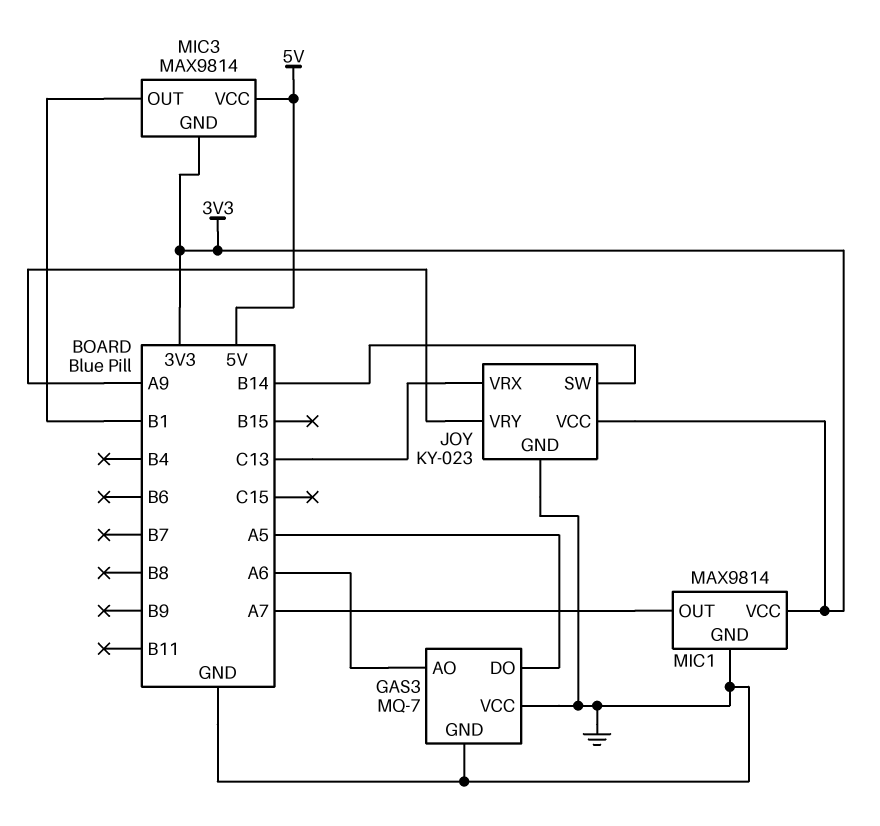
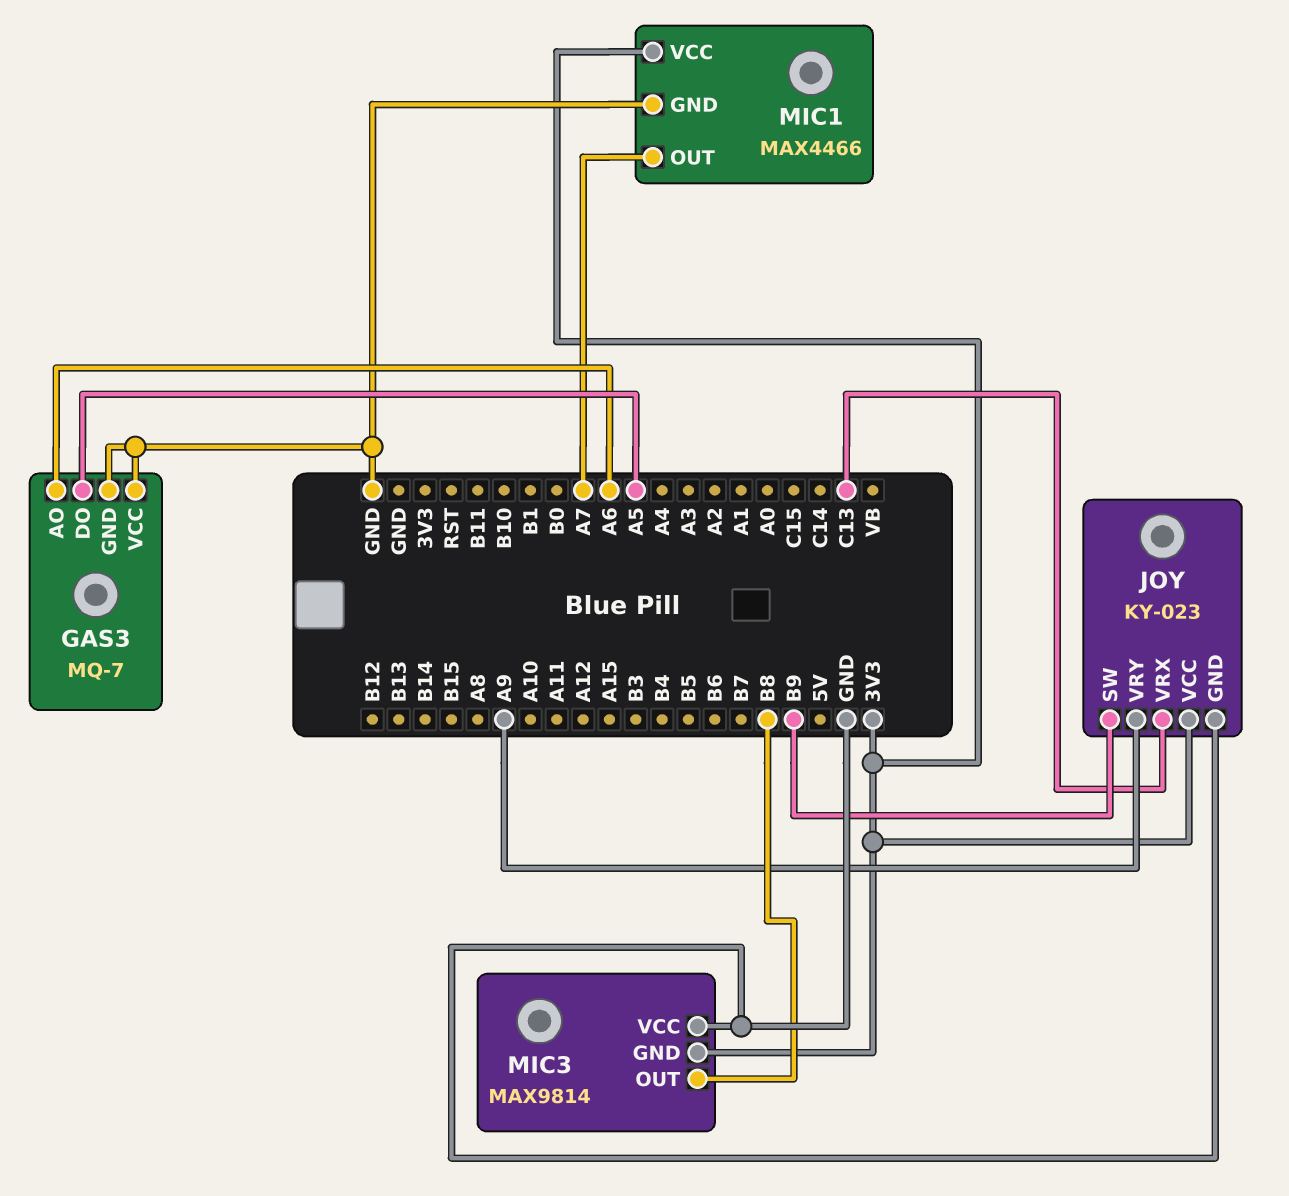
JOY pin SW: B14 -> B9
MIC1: MAX9814 -> MAX4466
MIC3 pin OUT: B1 -> B8
MIC3 pin VCC: 5V -> GND

